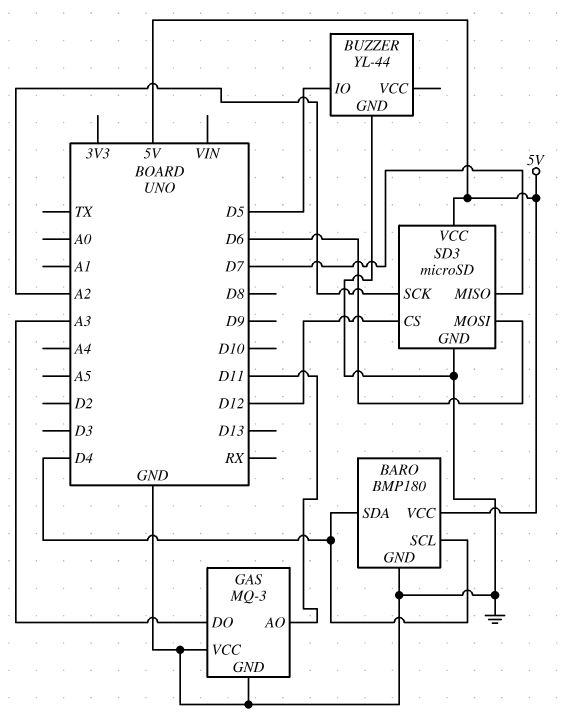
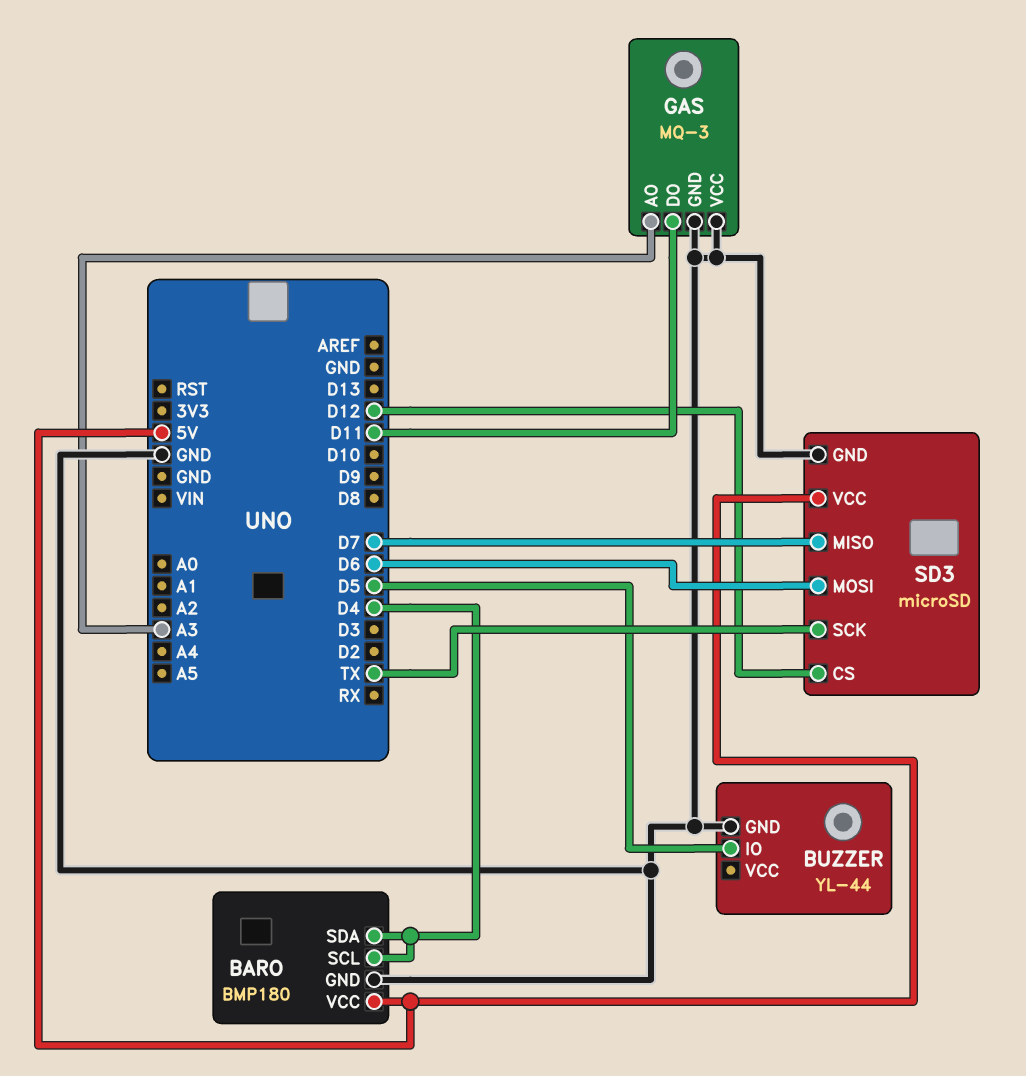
GAS pin AO: D11 -> A3
GAS pin DO: A3 -> D11
SD3 pin SCK: A2 -> TX

